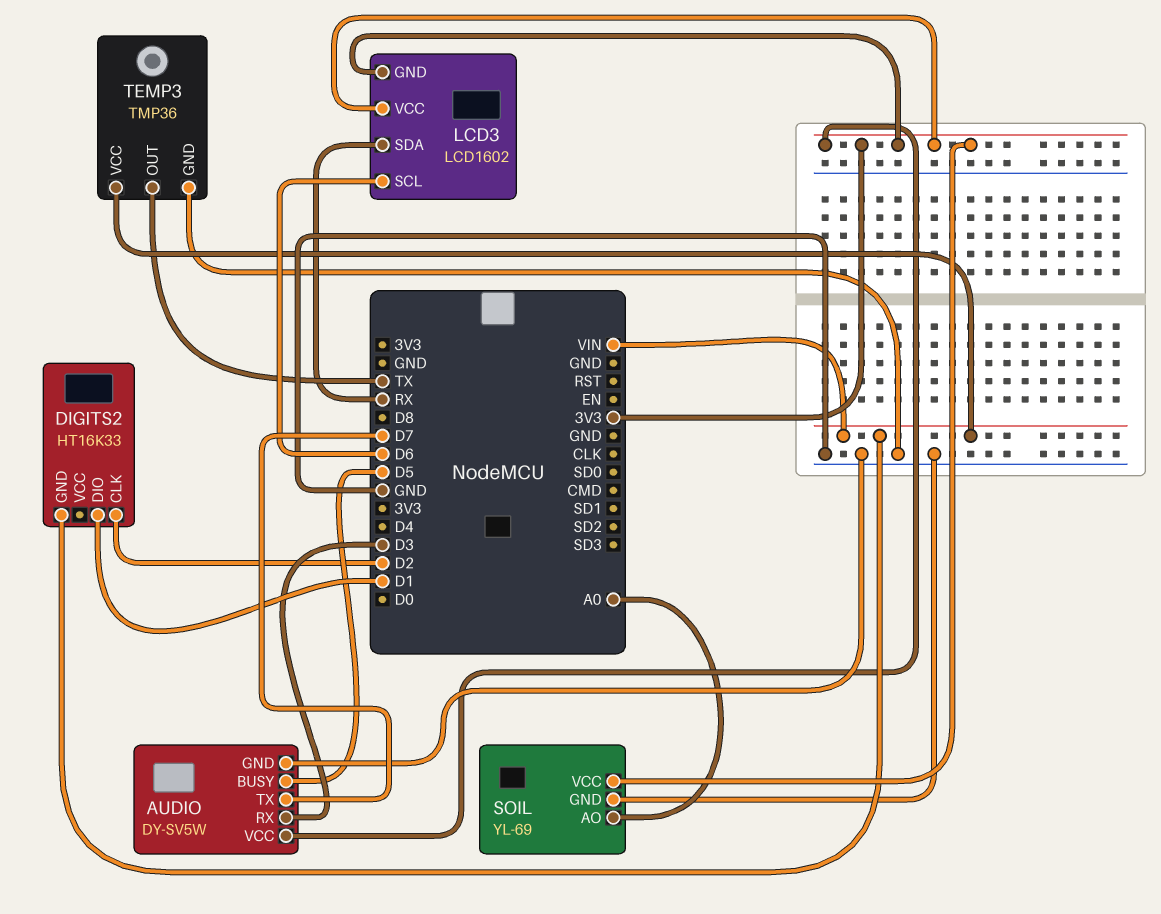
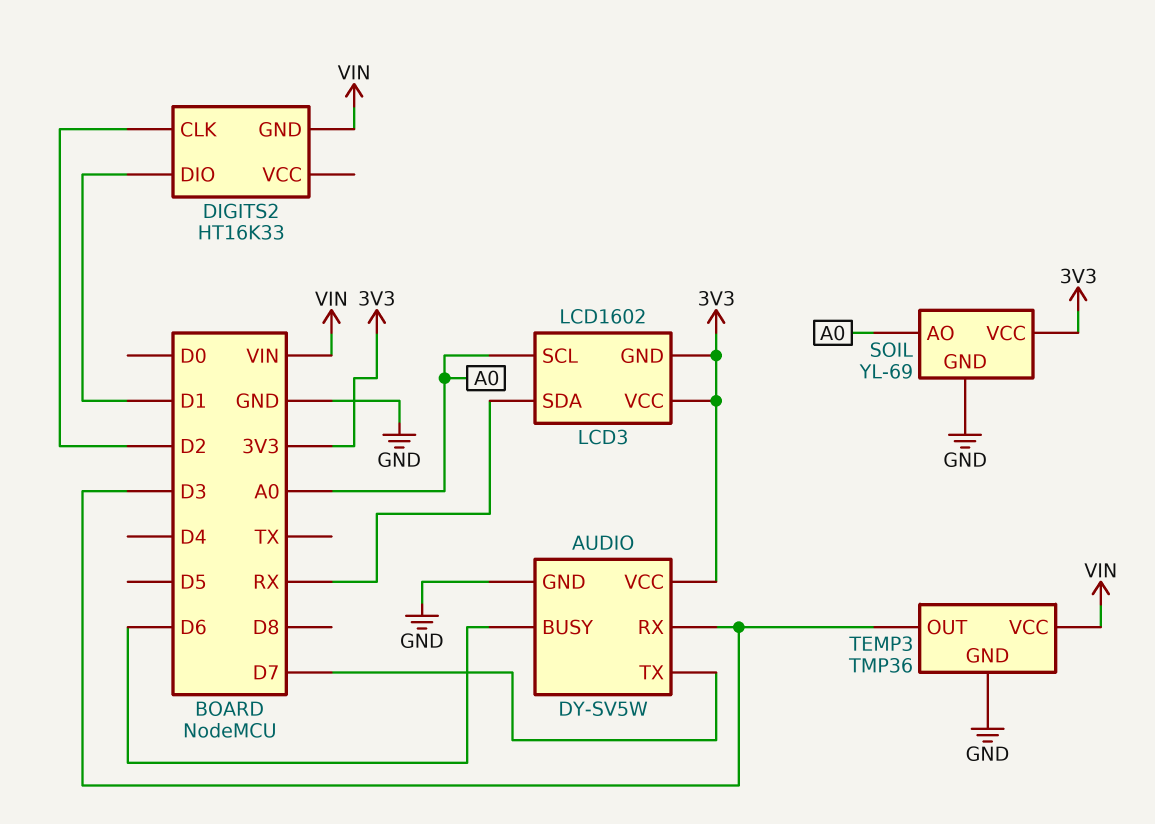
AUDIO pin BUSY: D5 -> D6
LCD3 pin SCL: D6 -> A0
TEMP3 pin OUT: TX -> D3

